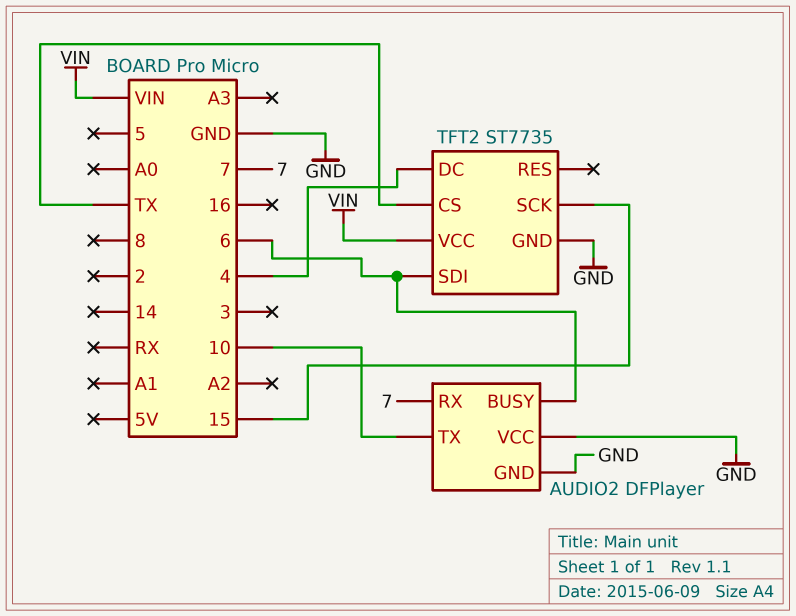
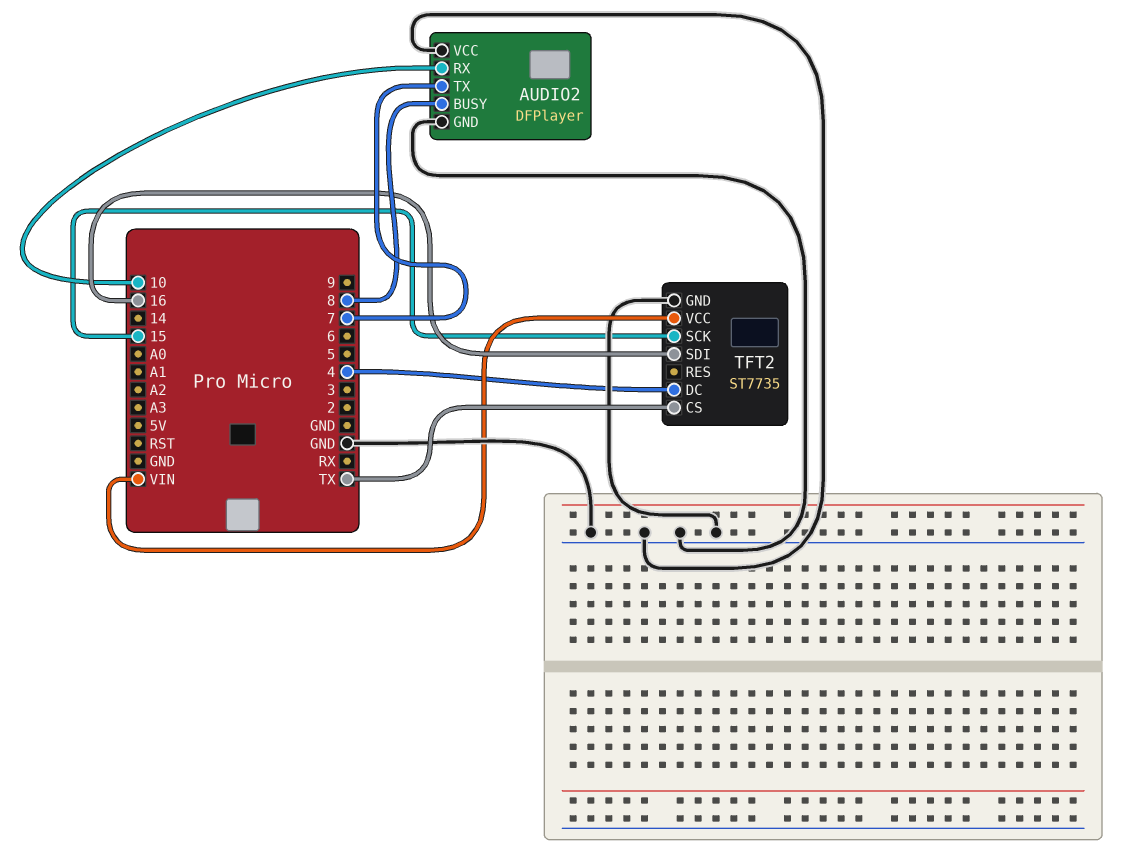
AUDIO2 pin BUSY: 6 -> 8
AUDIO2 pin RX: 7 -> 10
AUDIO2 pin TX: 10 -> 7
TFT2 pin SDI: 6 -> 16

